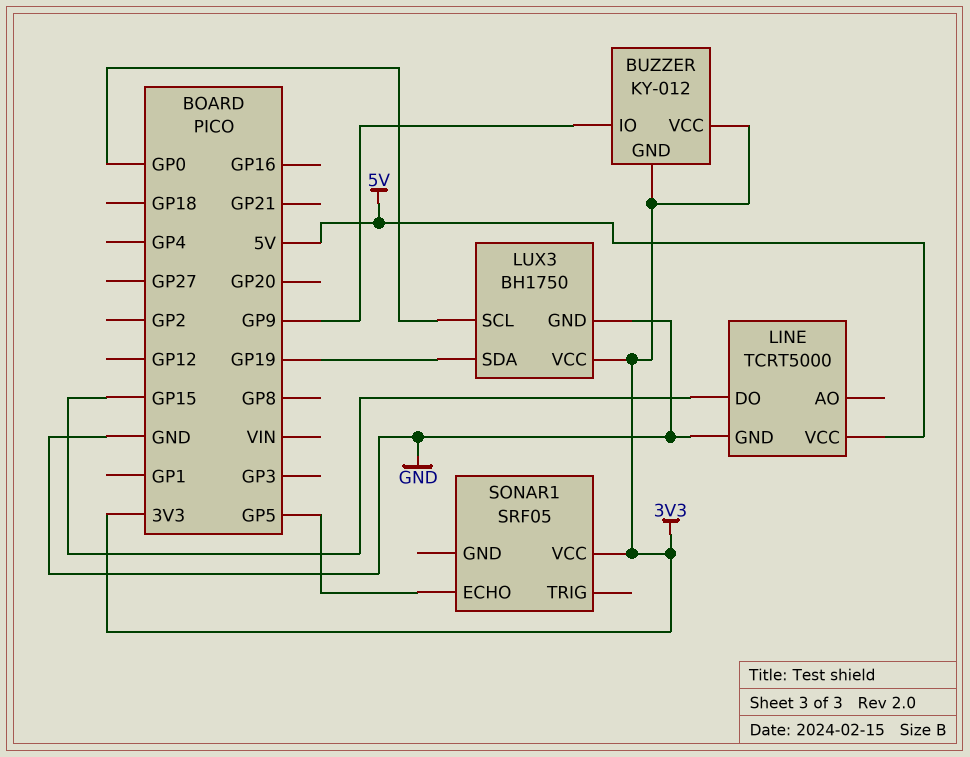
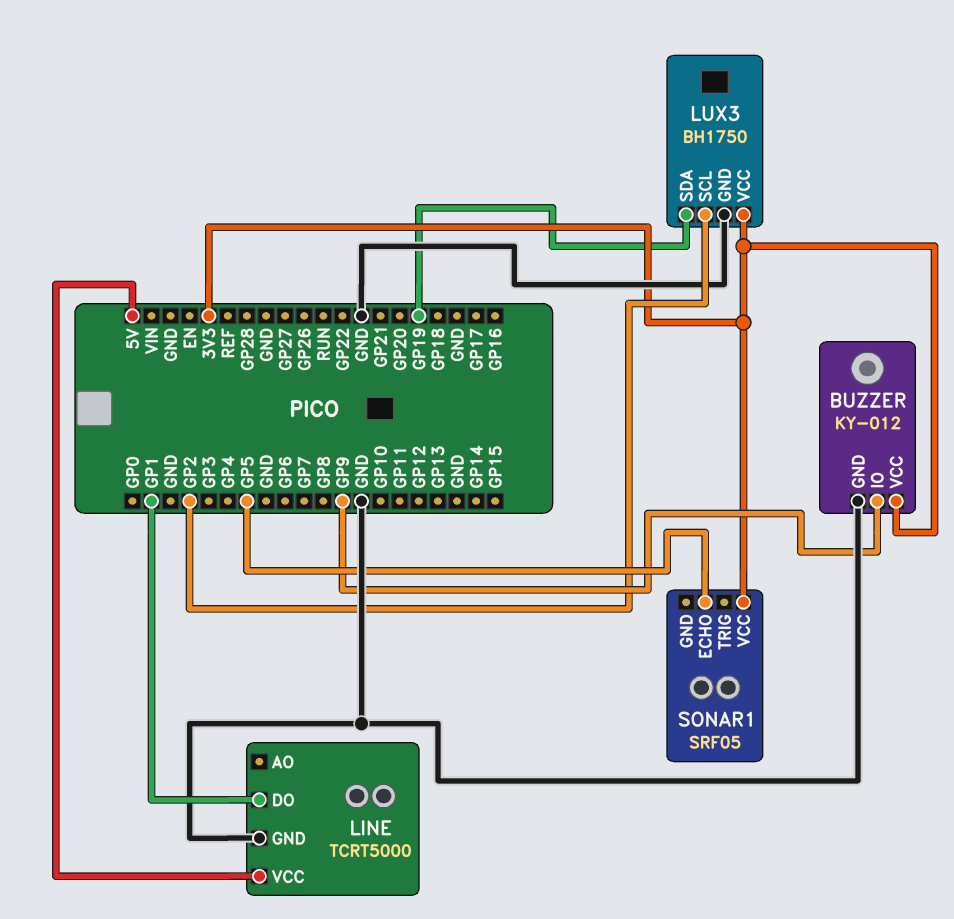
BUZZER pin GND: 3V3 -> GND
LINE pin DO: GP15 -> GP1
LUX3 pin SCL: GP0 -> GP2

